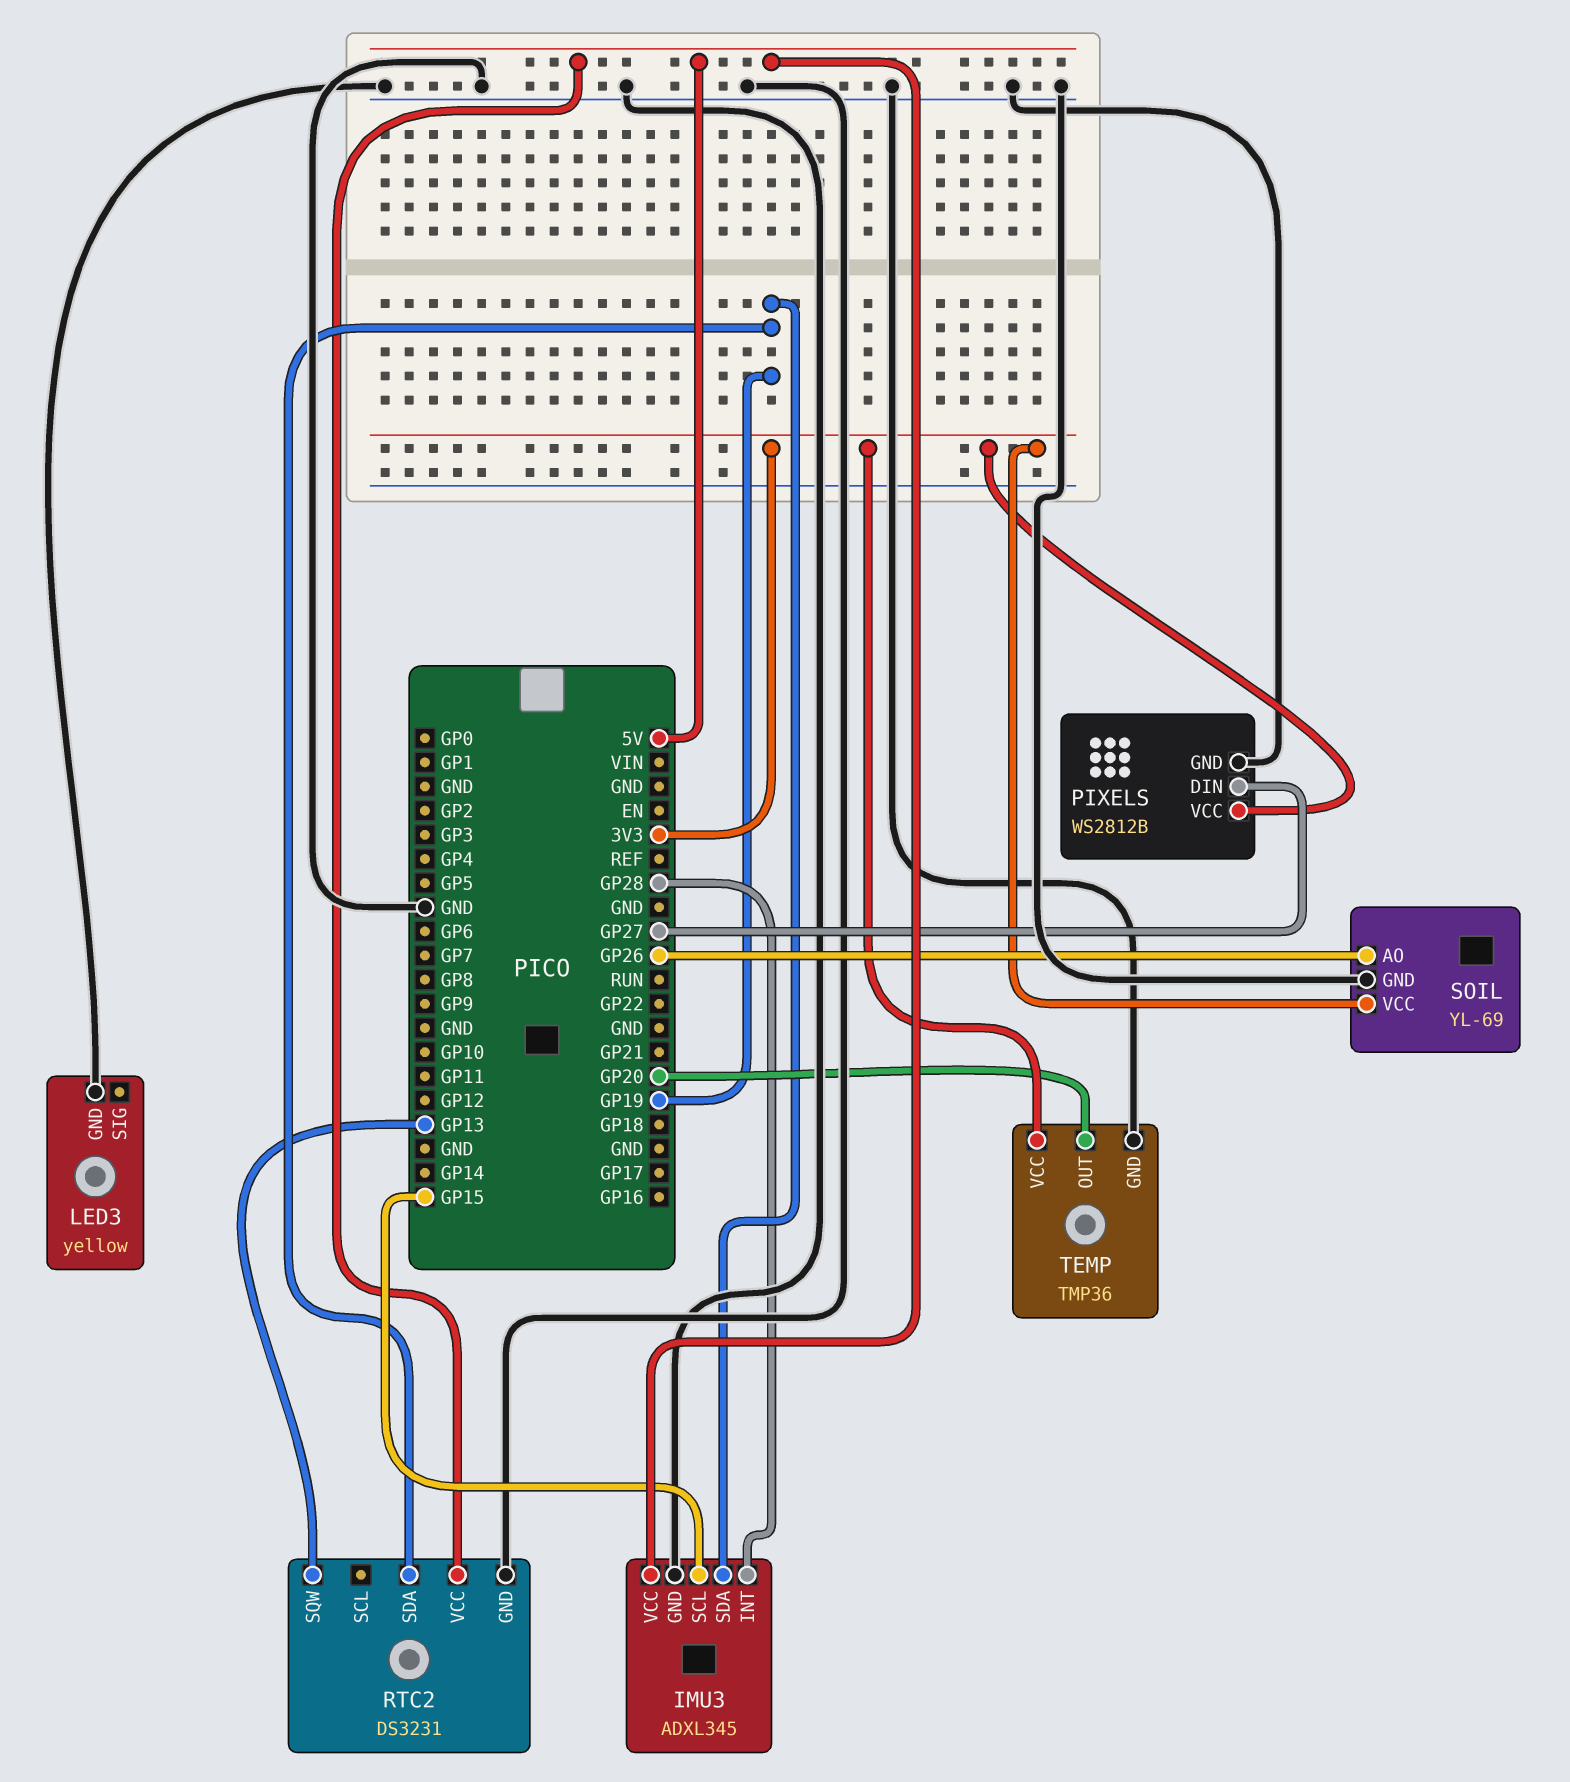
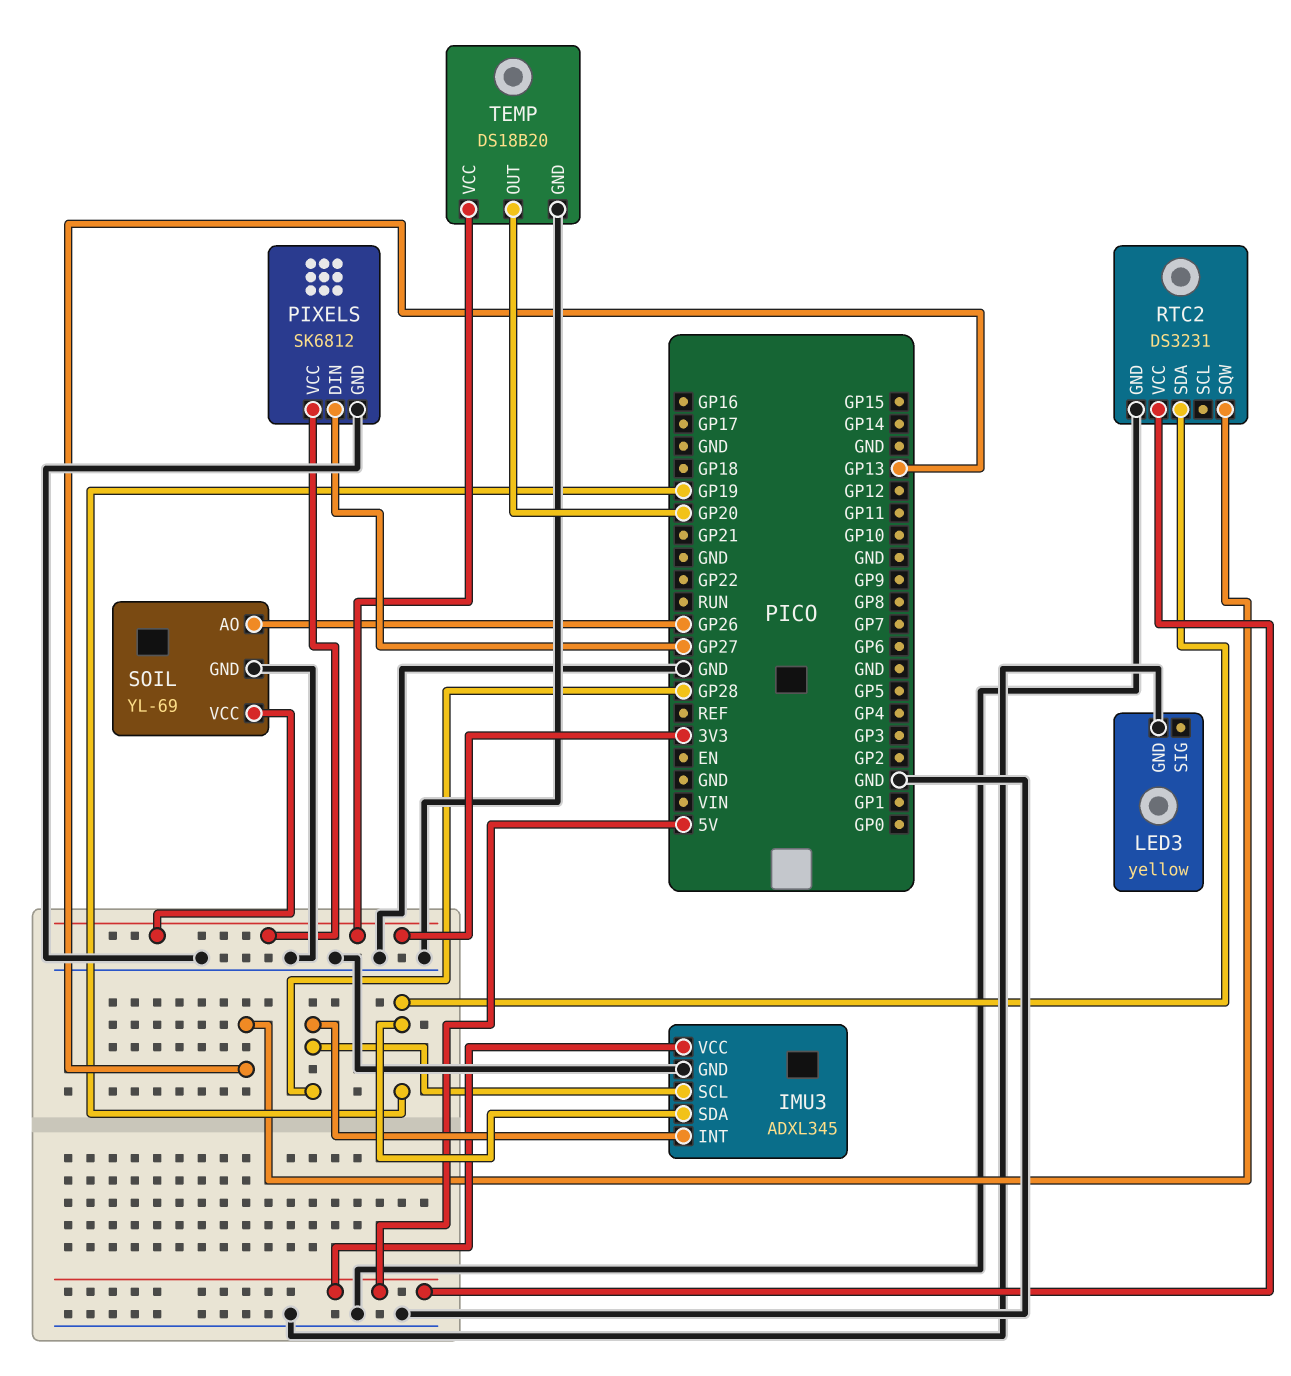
IMU3 pin SCL: GP15 -> GP28
PIXELS: WS2812B -> SK6812
TEMP: TMP36 -> DS18B20

